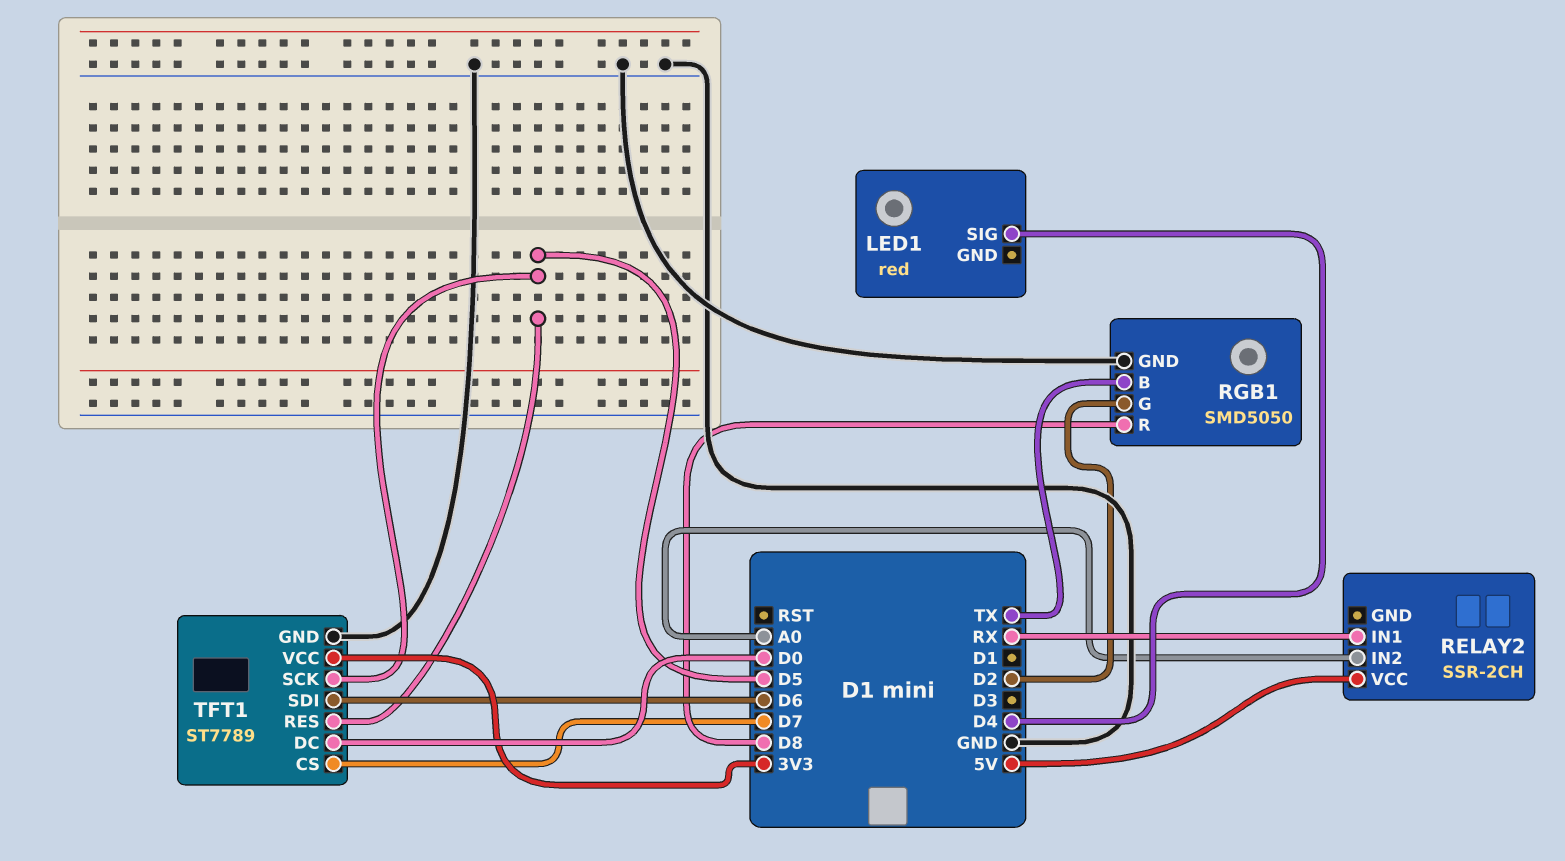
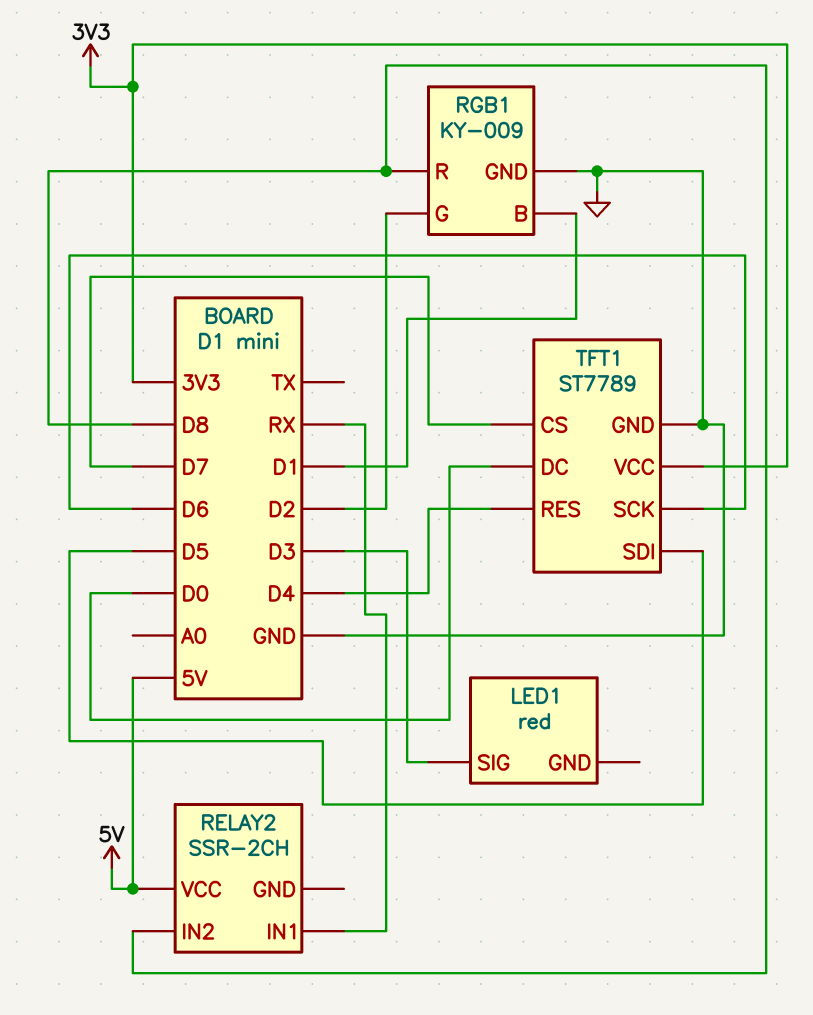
LED1 pin SIG: D4 -> D3
RELAY2 pin IN2: A0 -> D8
RGB1: SMD5050 -> KY-009
RGB1 pin B: TX -> D1
TFT1 pin RES: D5 -> D4
TFT1 pin SCK: D5 -> D6
TFT1 pin SDI: D6 -> D5

